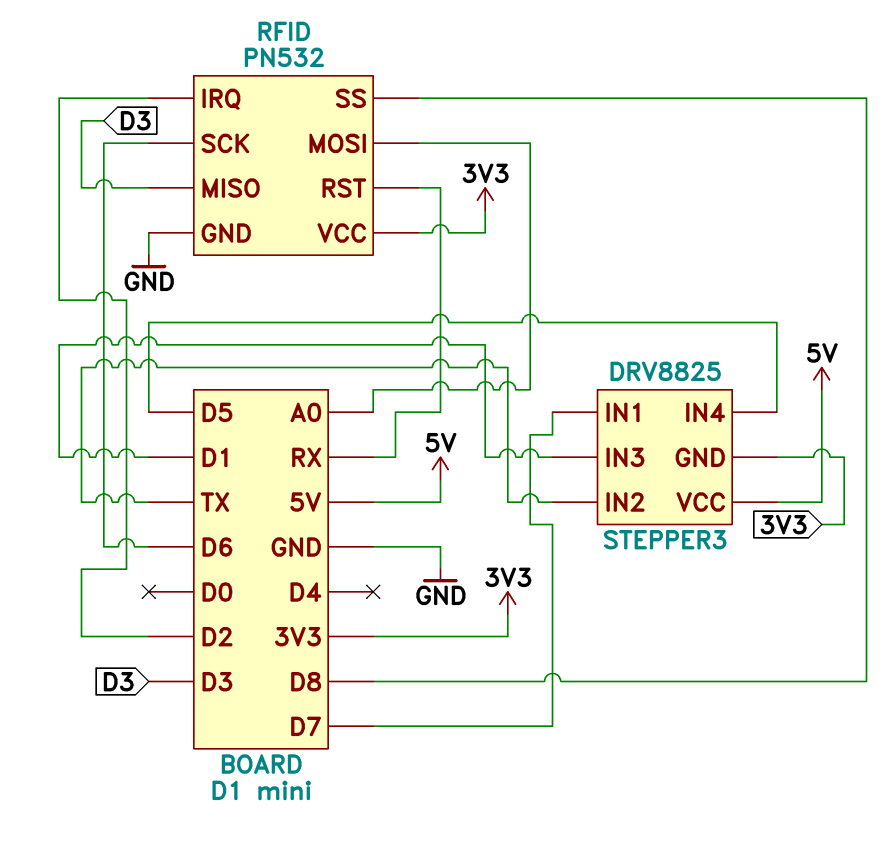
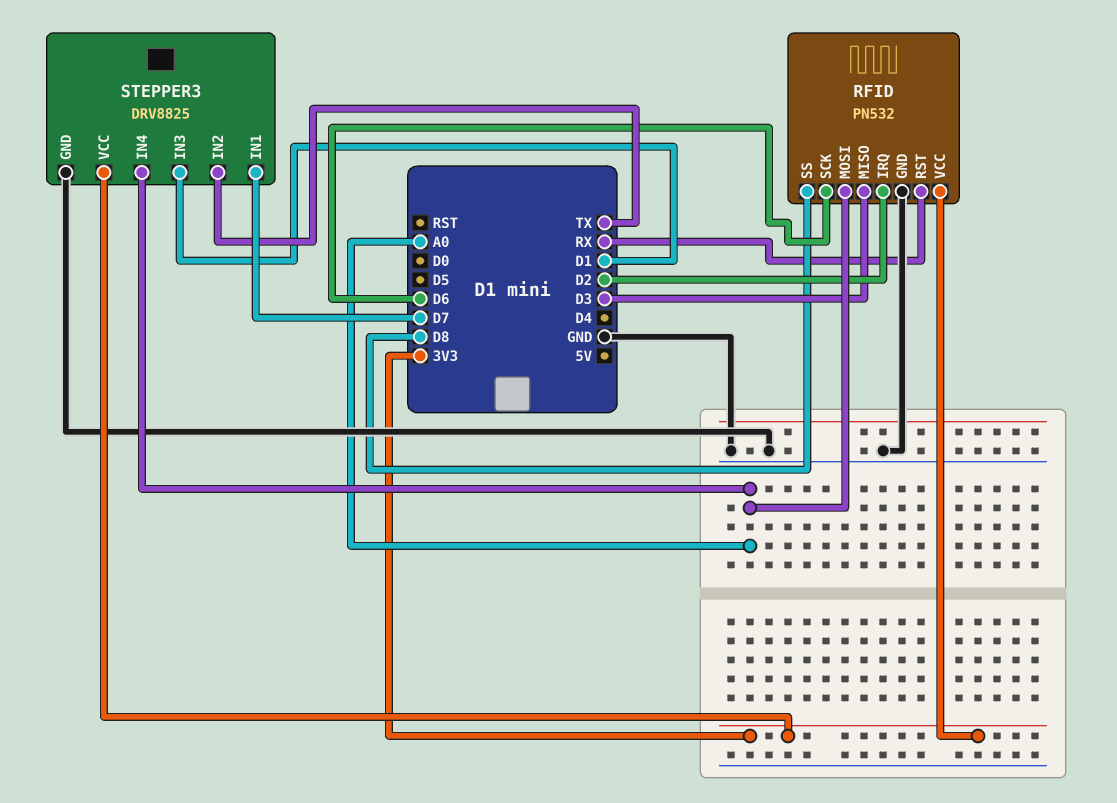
STEPPER3 pin GND: 3V3 -> GND
STEPPER3 pin IN4: D5 -> A0
STEPPER3 pin VCC: 5V -> 3V3

